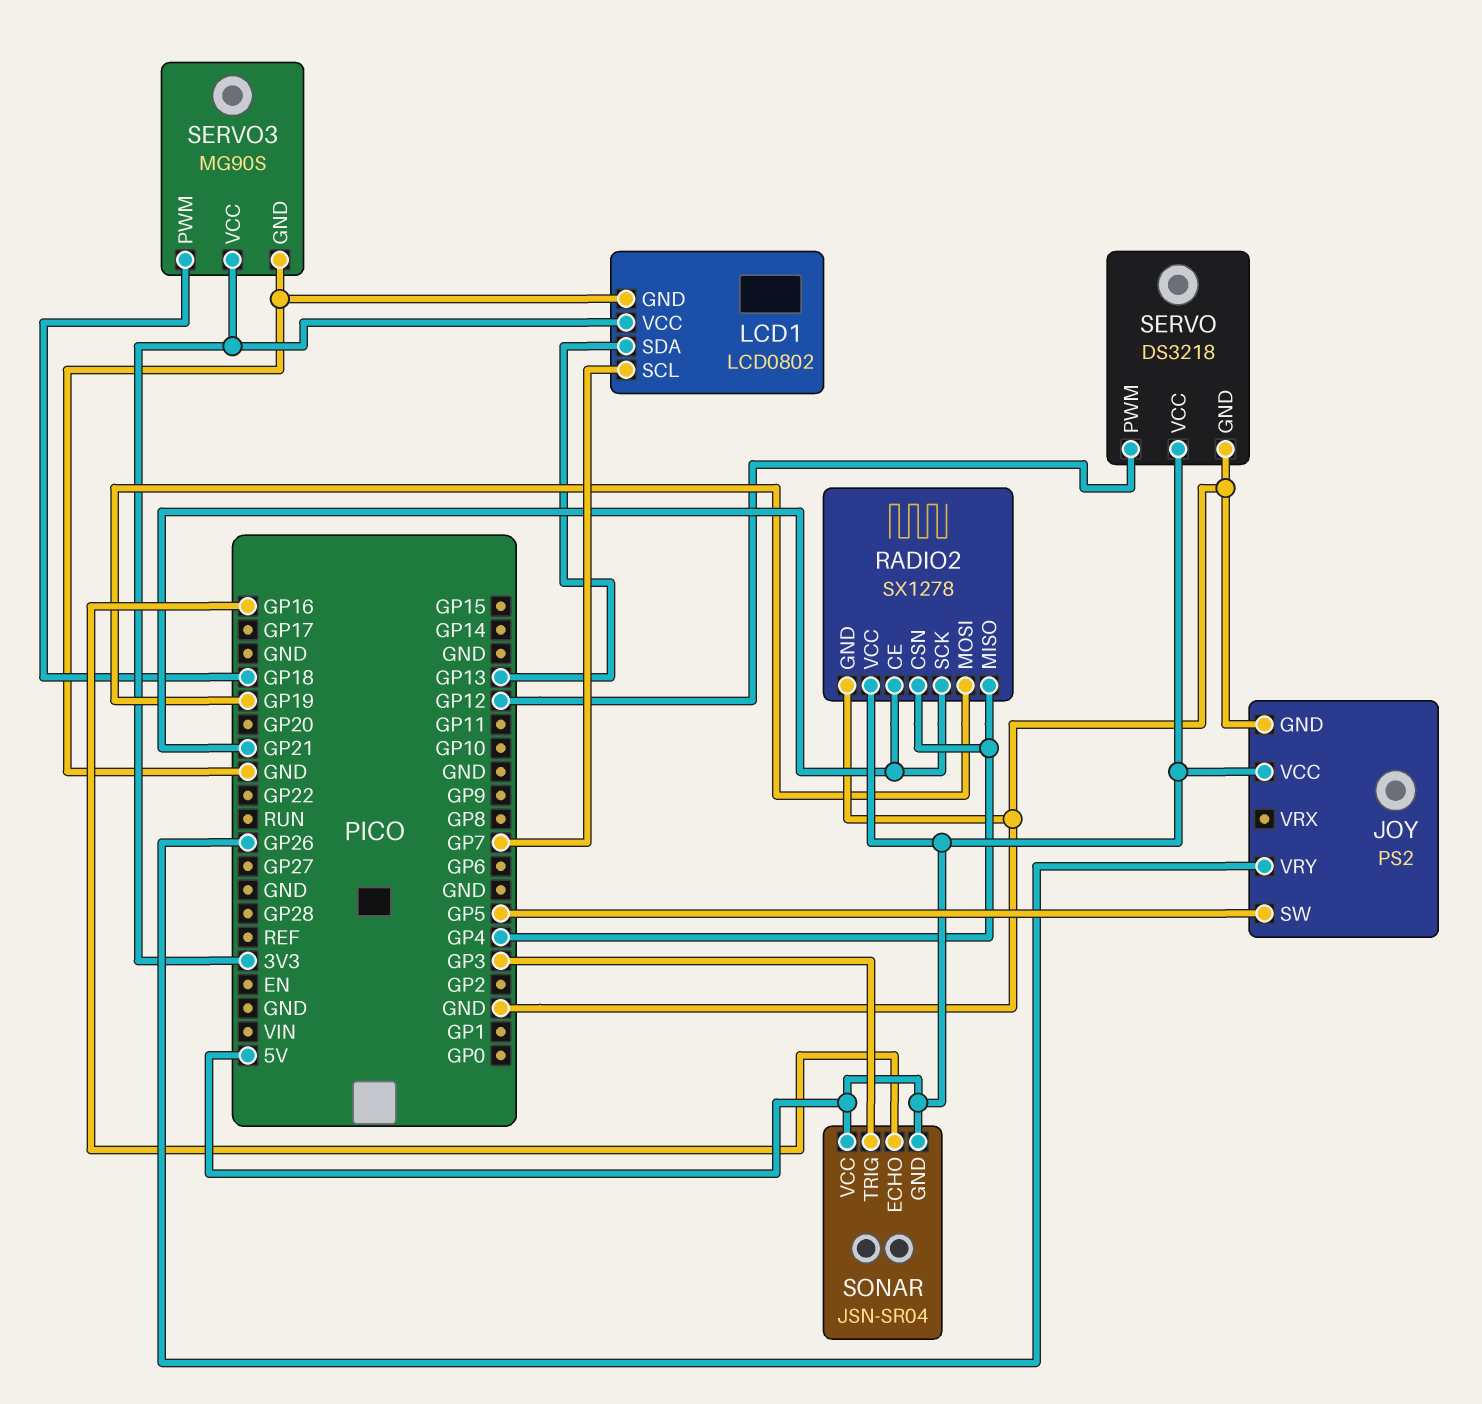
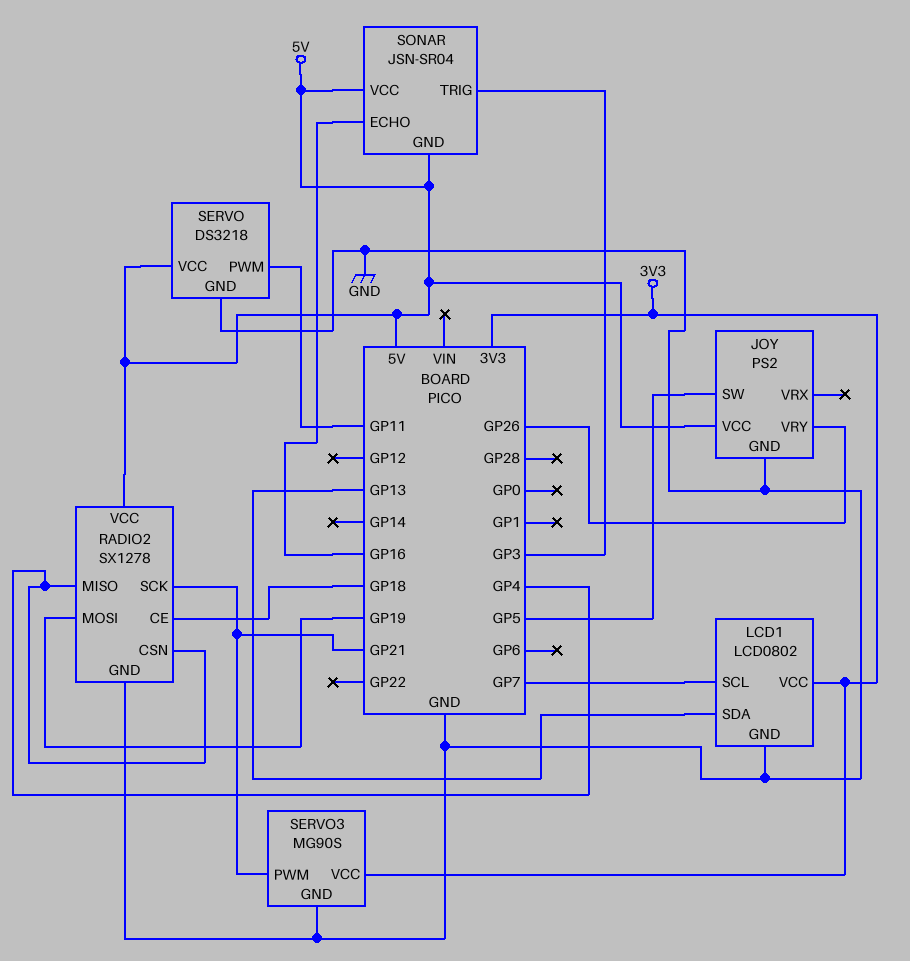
RADIO2 pin CE: GP21 -> GP18
SERVO pin PWM: GP12 -> GP11
SERVO3 pin PWM: GP18 -> GP21

